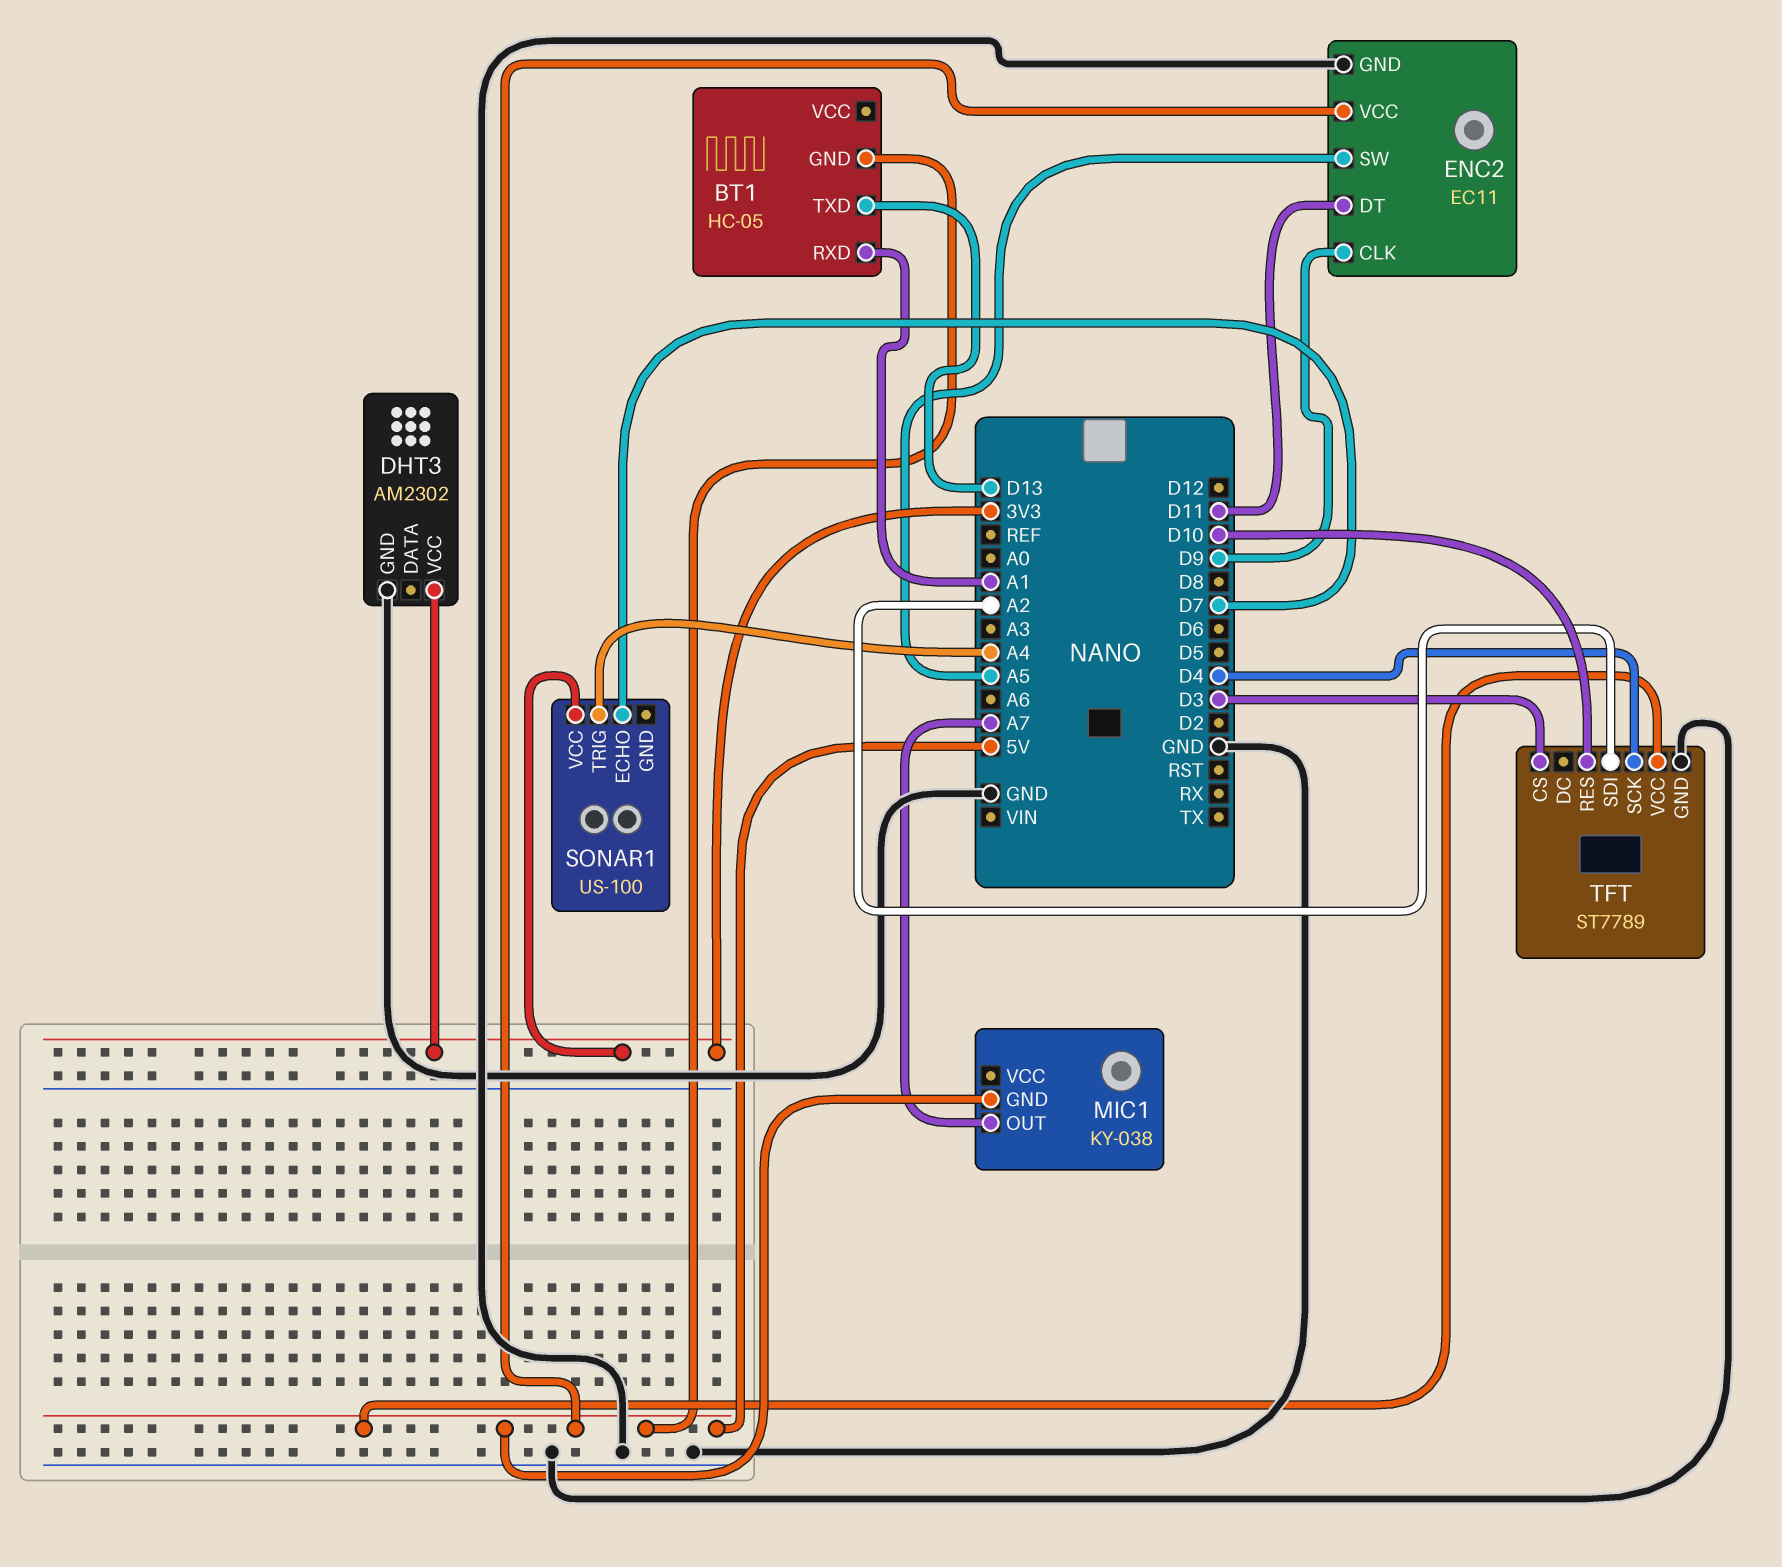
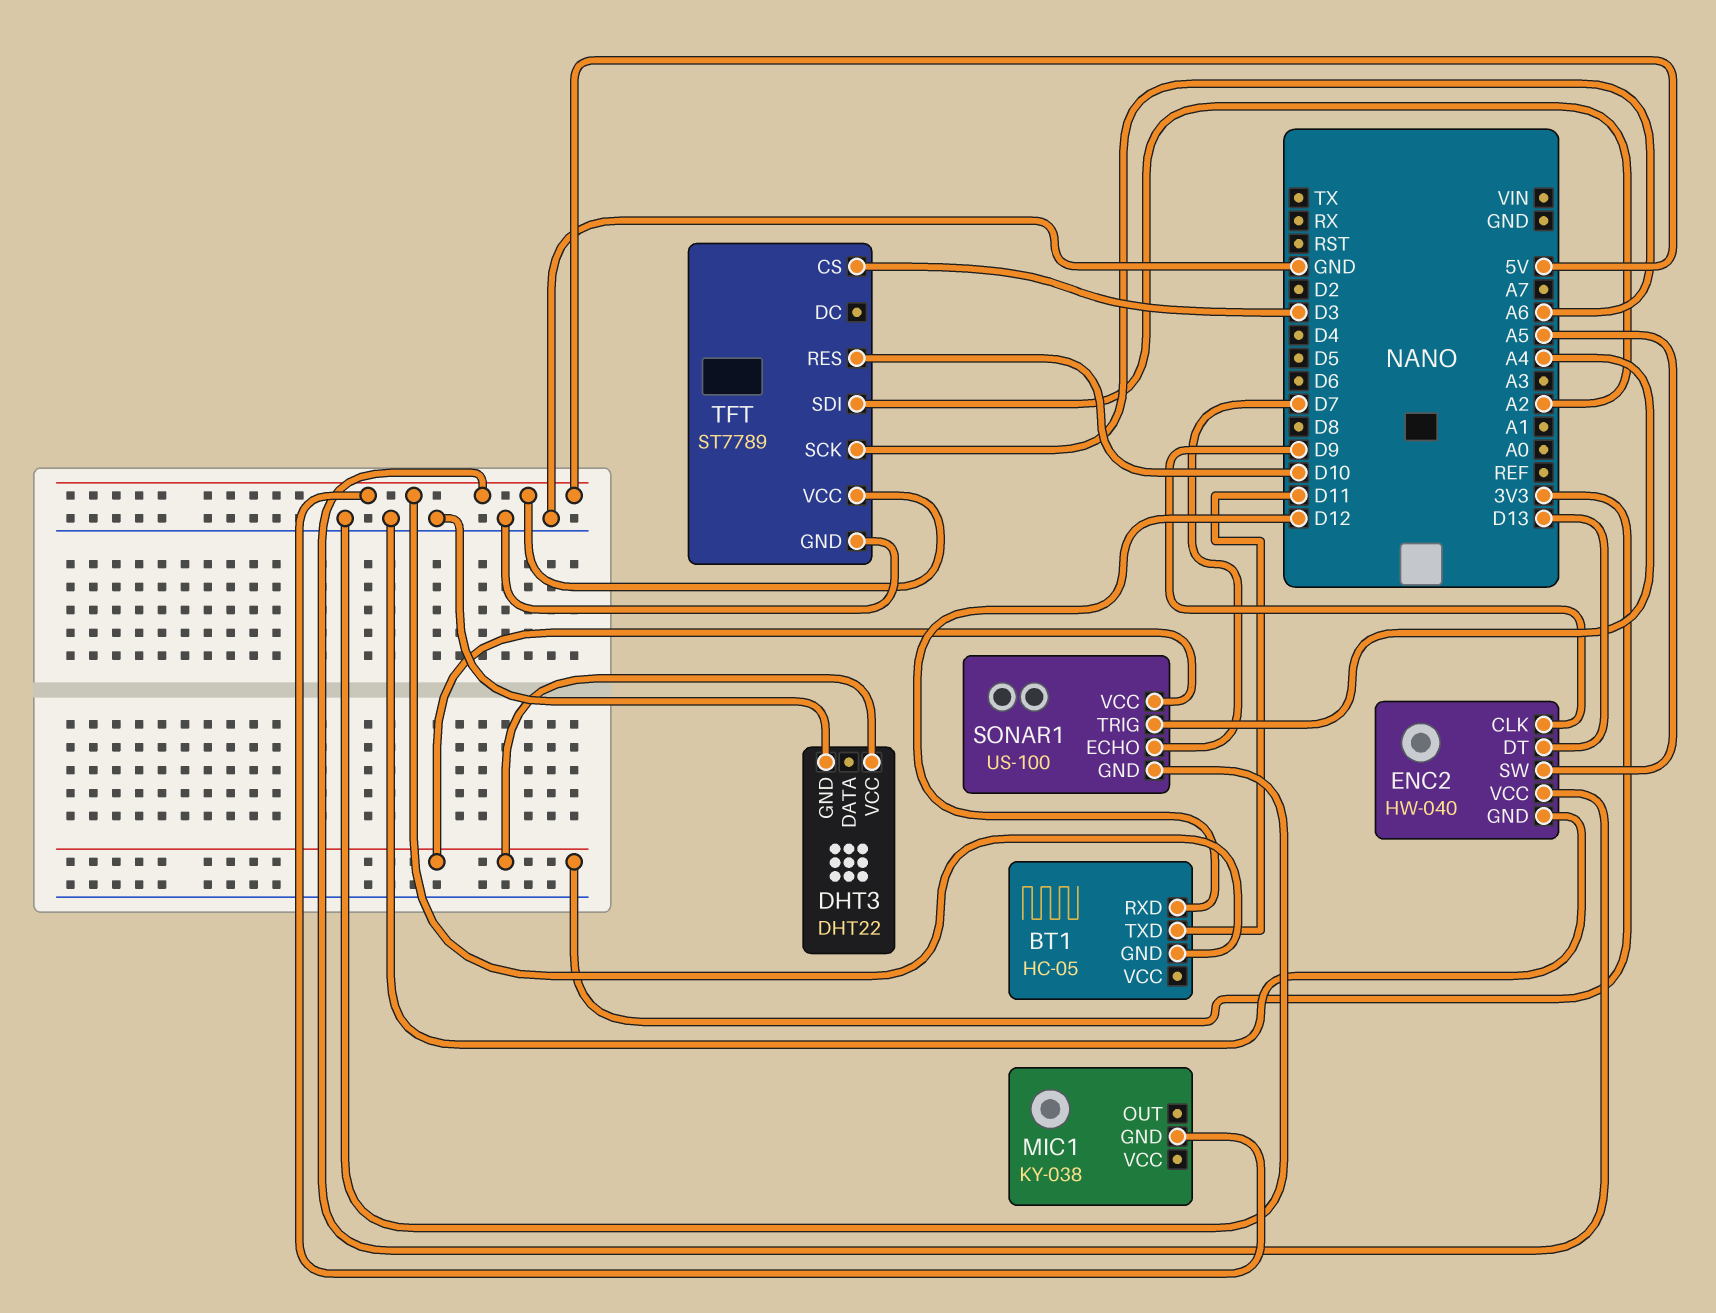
BT1 pin RXD: A1 -> D12
BT1 pin TXD: D13 -> D11
DHT3: AM2302 -> DHT22
ENC2: EC11 -> HW-040
ENC2 pin DT: D11 -> D13
MIC1 pin OUT: A7 -> none
SONAR1 pin GND: none -> GND
TFT pin SCK: D4 -> A6

